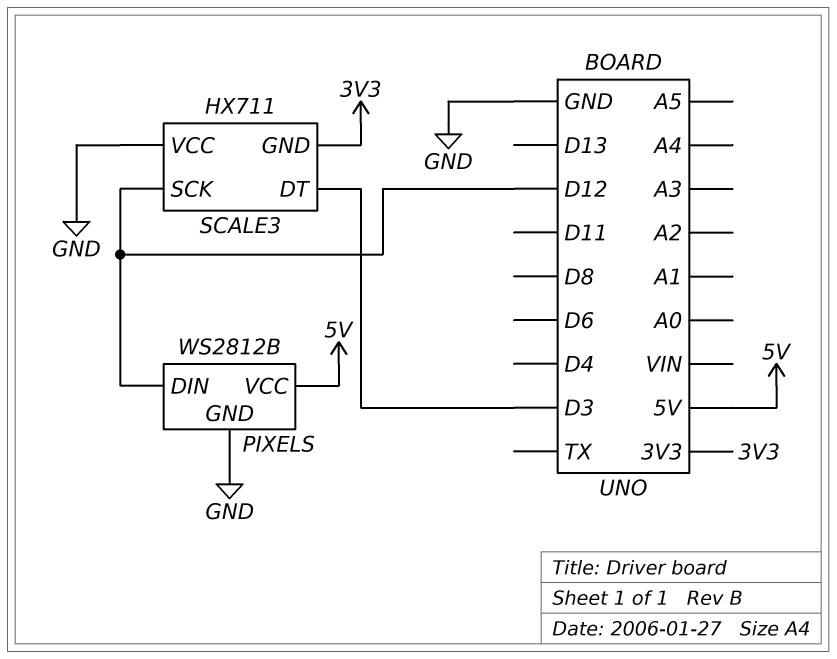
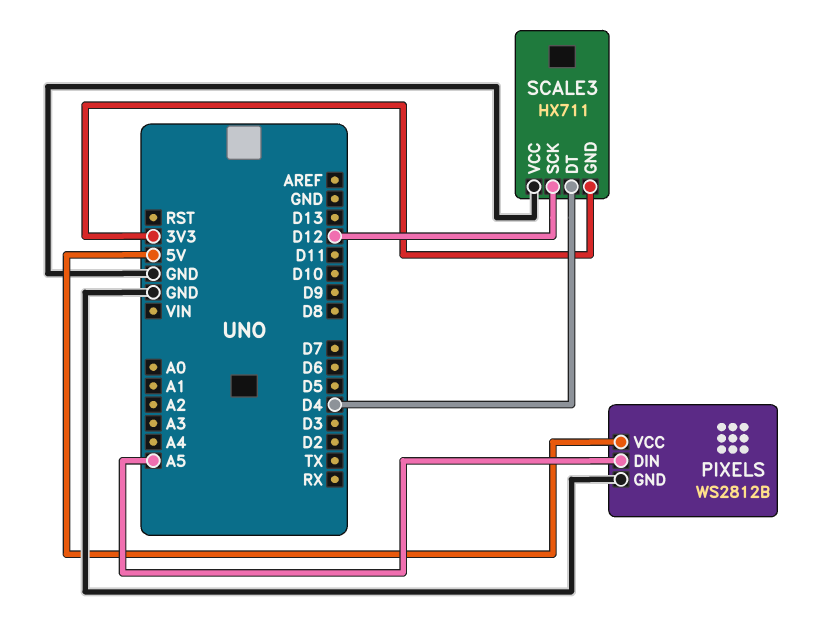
PIXELS pin DIN: D12 -> A5
SCALE3 pin DT: D3 -> D4

